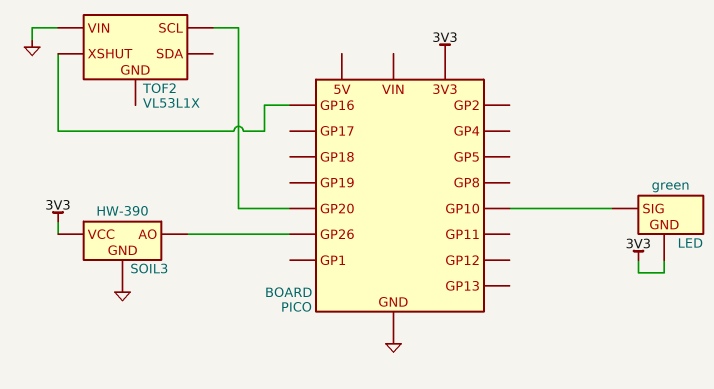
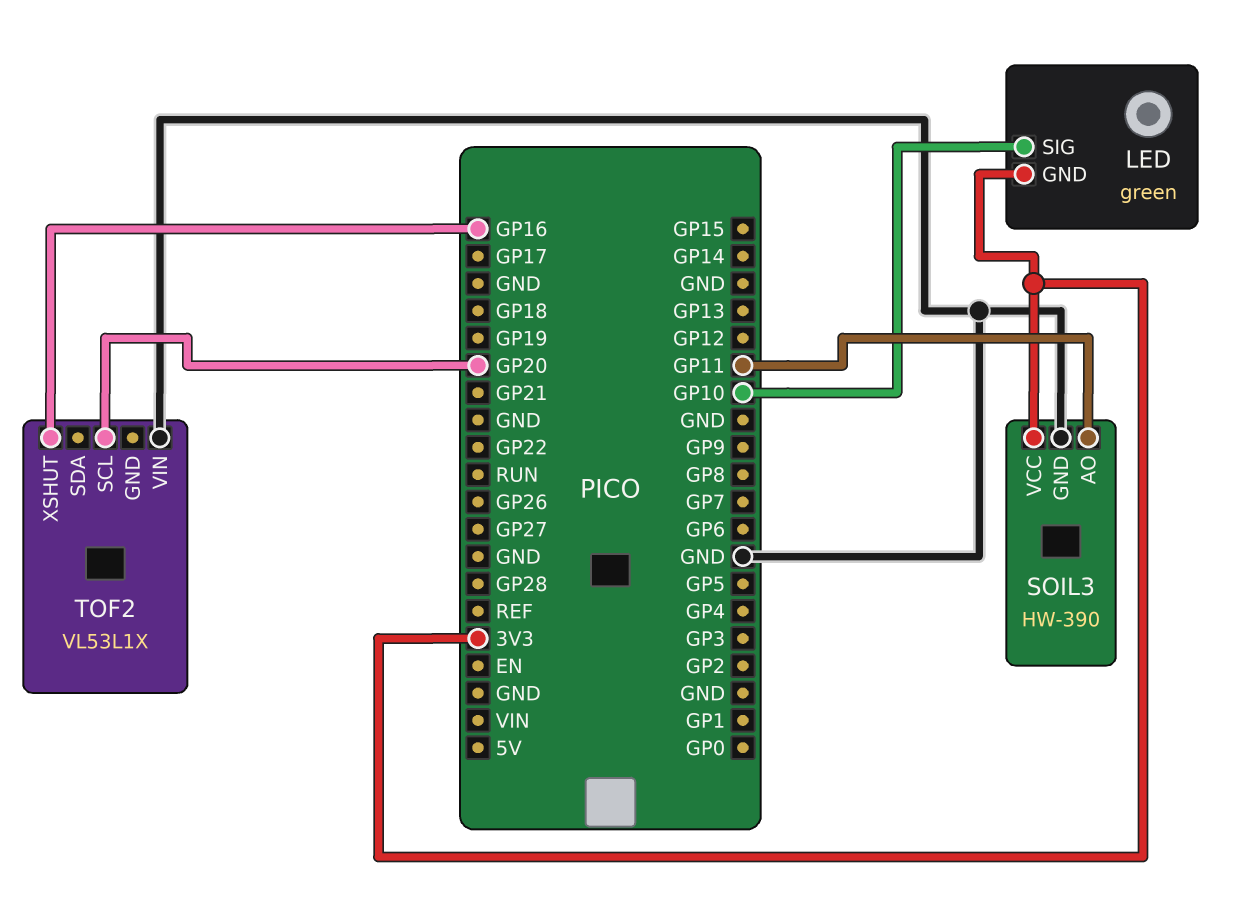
SOIL3 pin AO: GP26 -> GP11

